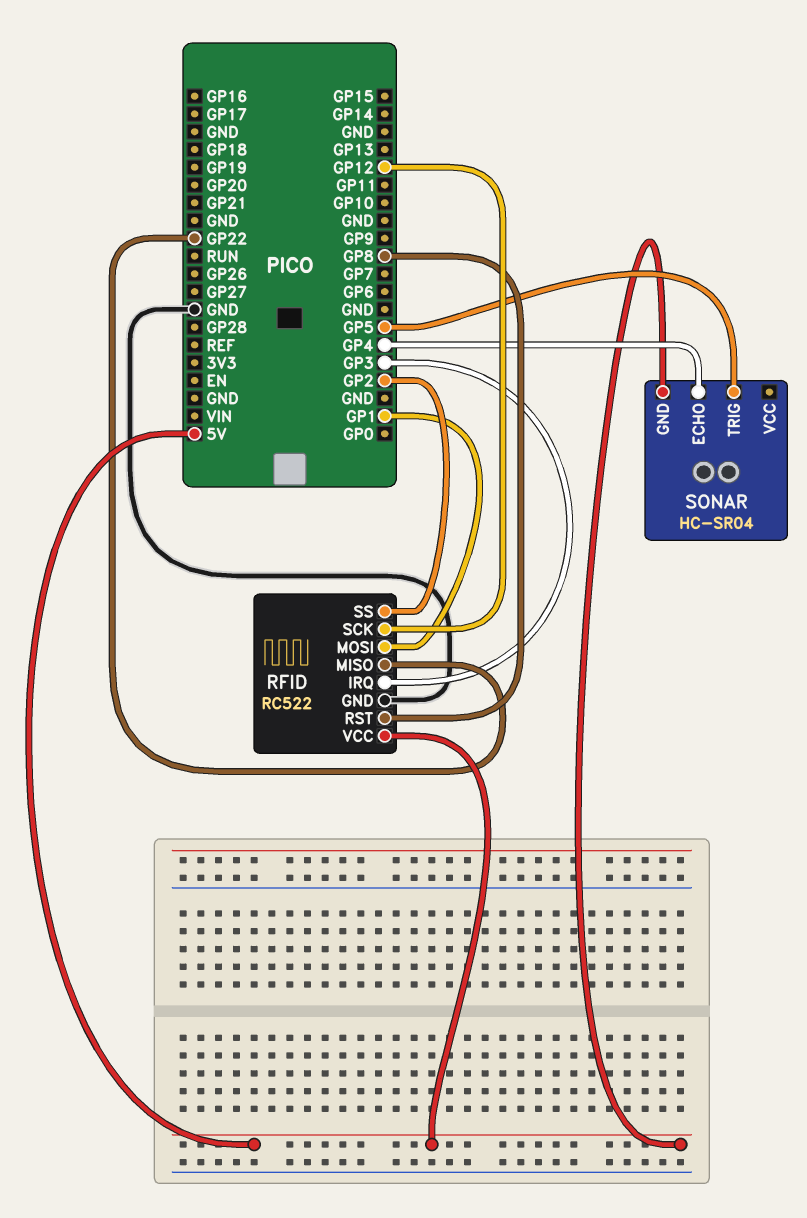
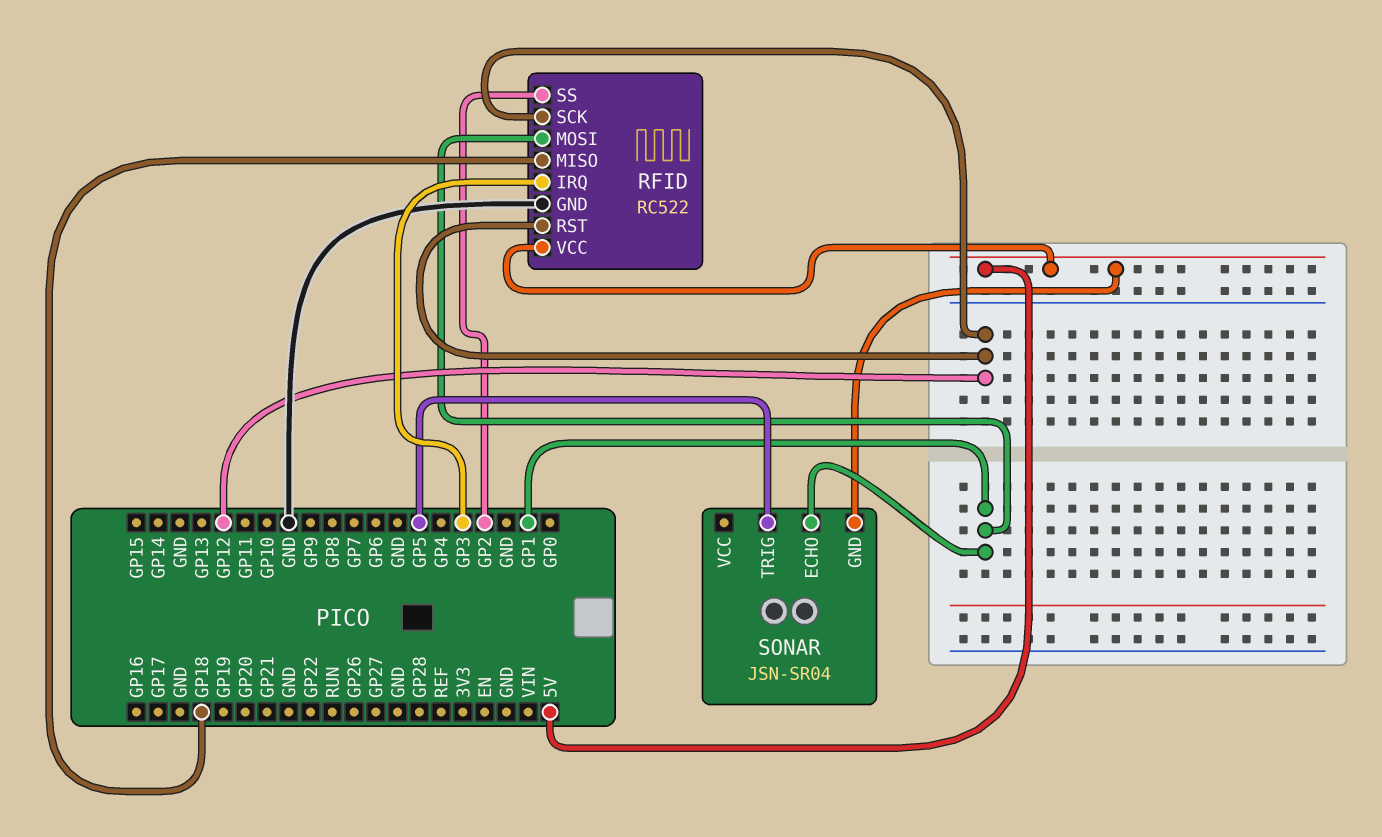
RFID pin MISO: GP22 -> GP18
RFID pin RST: GP8 -> GP12
SONAR: HC-SR04 -> JSN-SR04
SONAR pin ECHO: GP4 -> GP1

